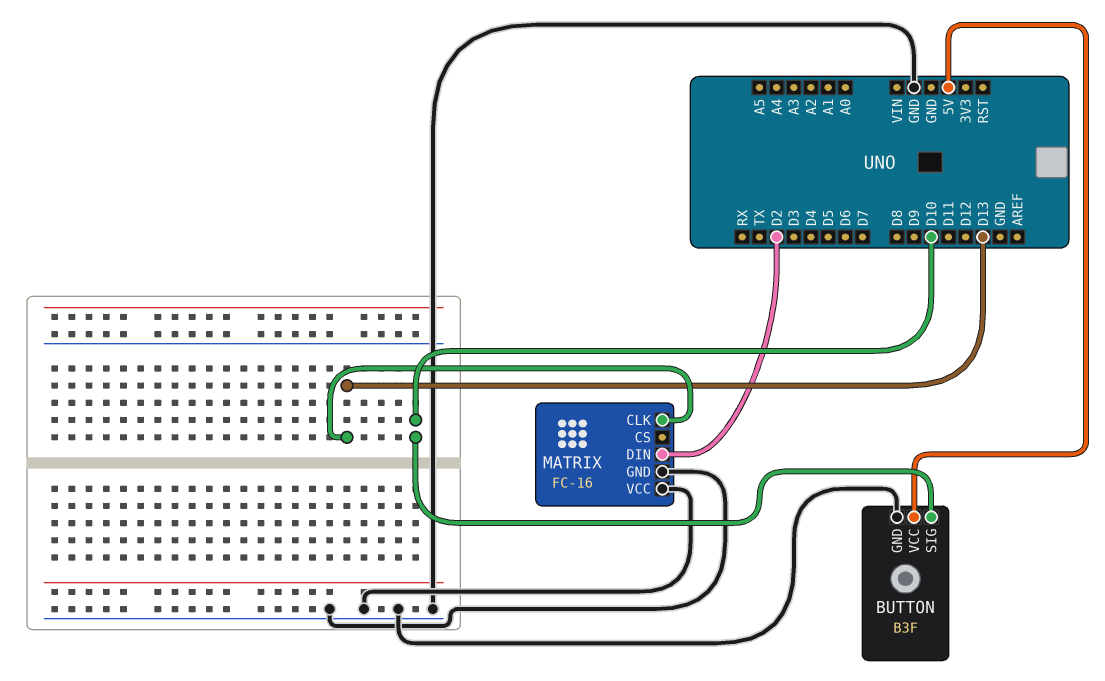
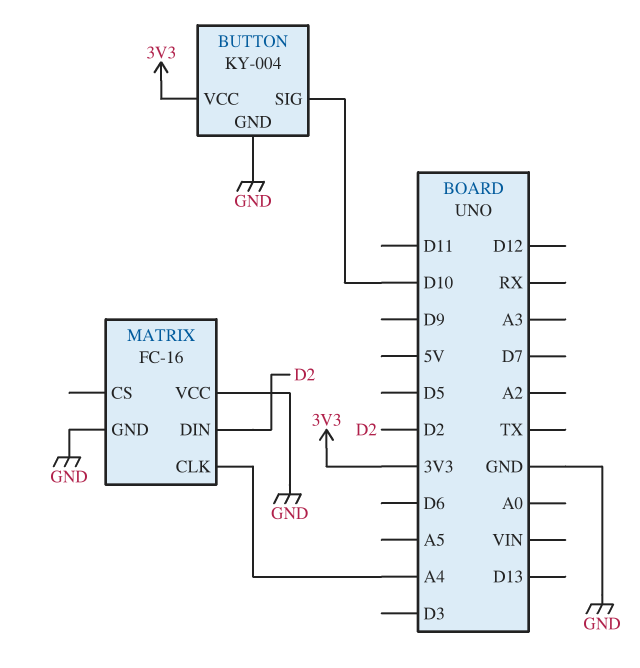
BUTTON: B3F -> KY-004
BUTTON pin VCC: 5V -> 3V3
MATRIX pin CLK: D13 -> A4

